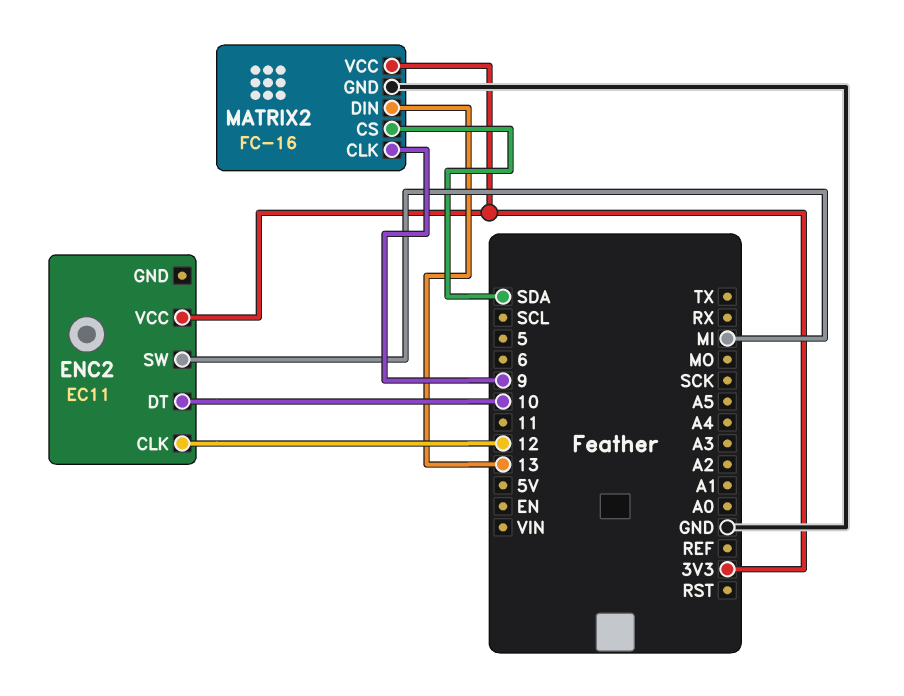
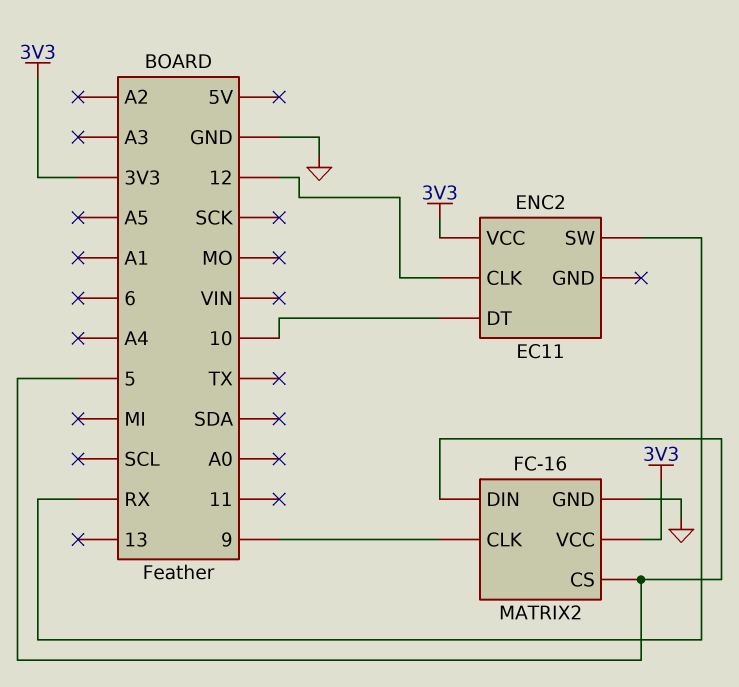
ENC2 pin SW: MI -> RX
MATRIX2 pin CS: SDA -> 5
MATRIX2 pin DIN: 13 -> 5

